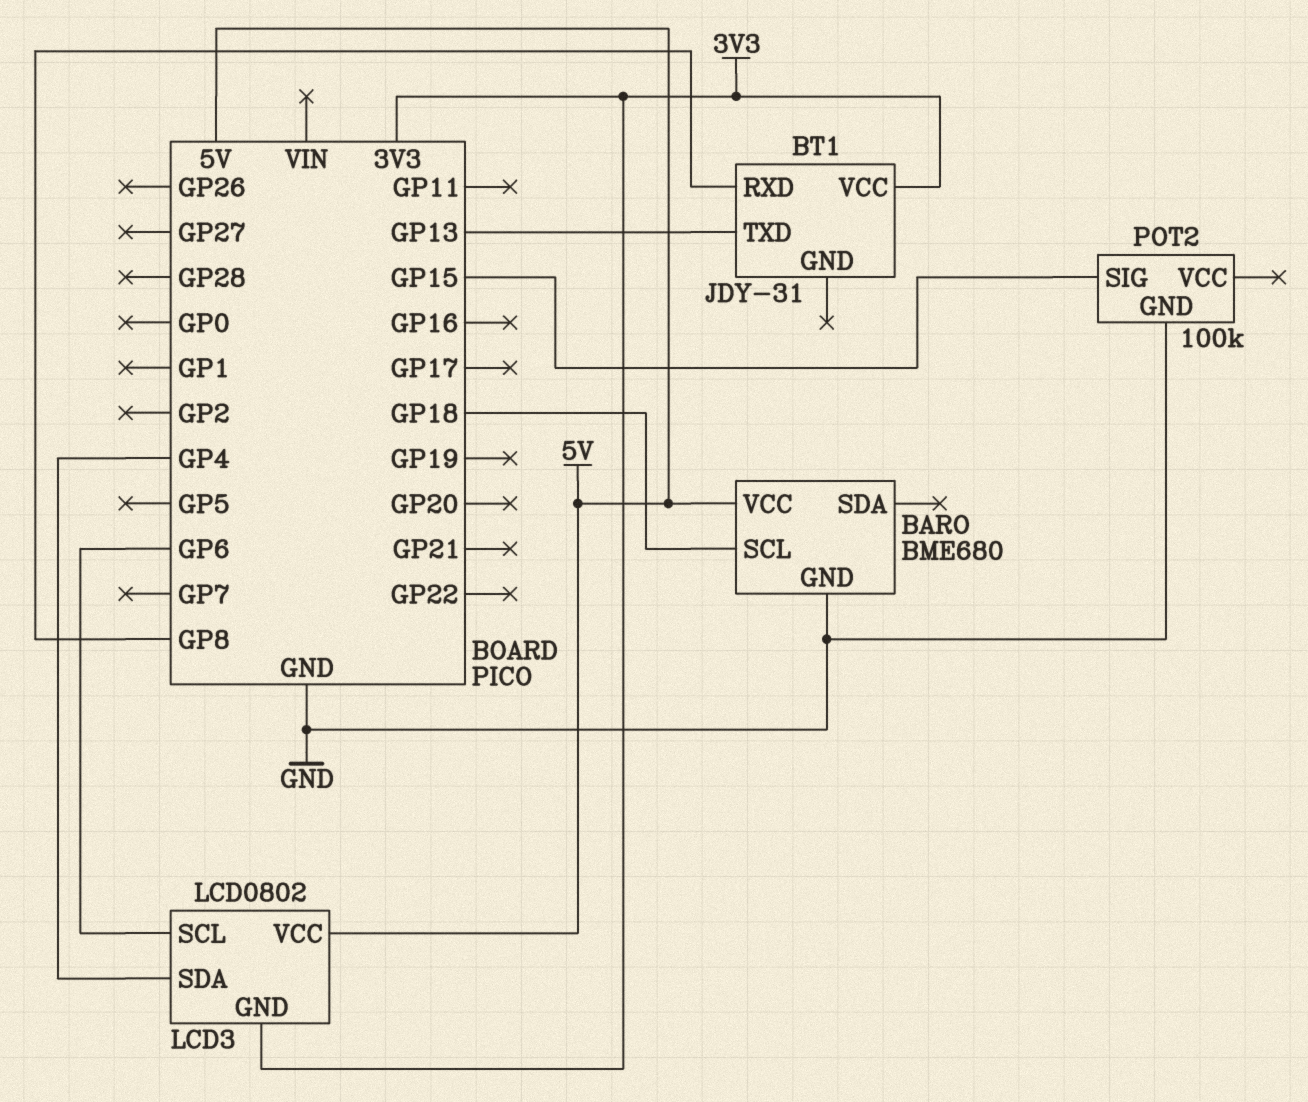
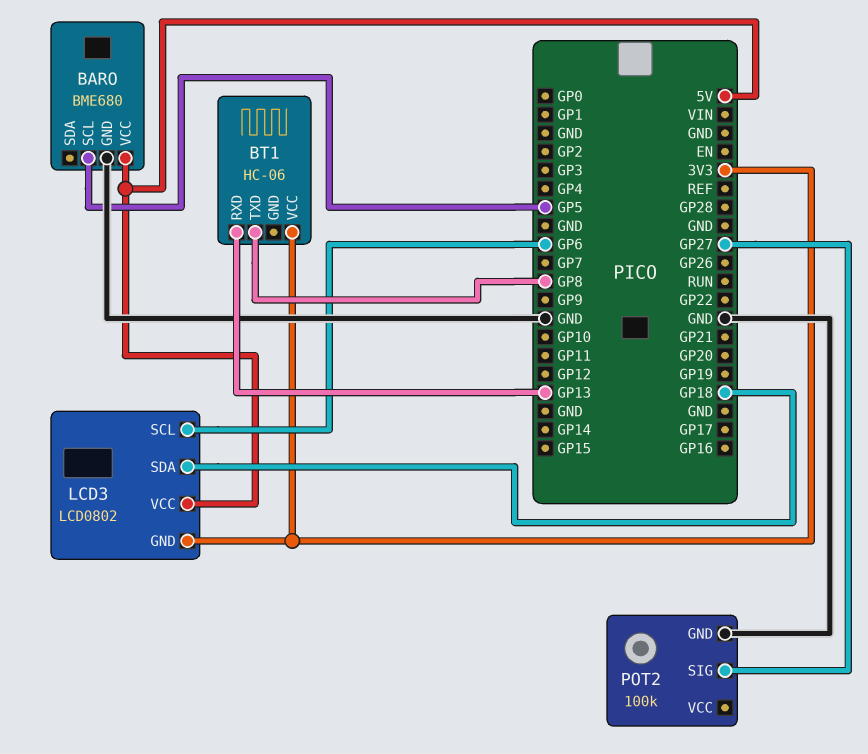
BARO pin SCL: GP18 -> GP5
BT1: JDY-31 -> HC-06
BT1 pin RXD: GP8 -> GP13
BT1 pin TXD: GP13 -> GP8
LCD3 pin SDA: GP4 -> GP18
POT2 pin SIG: GP15 -> GP27

